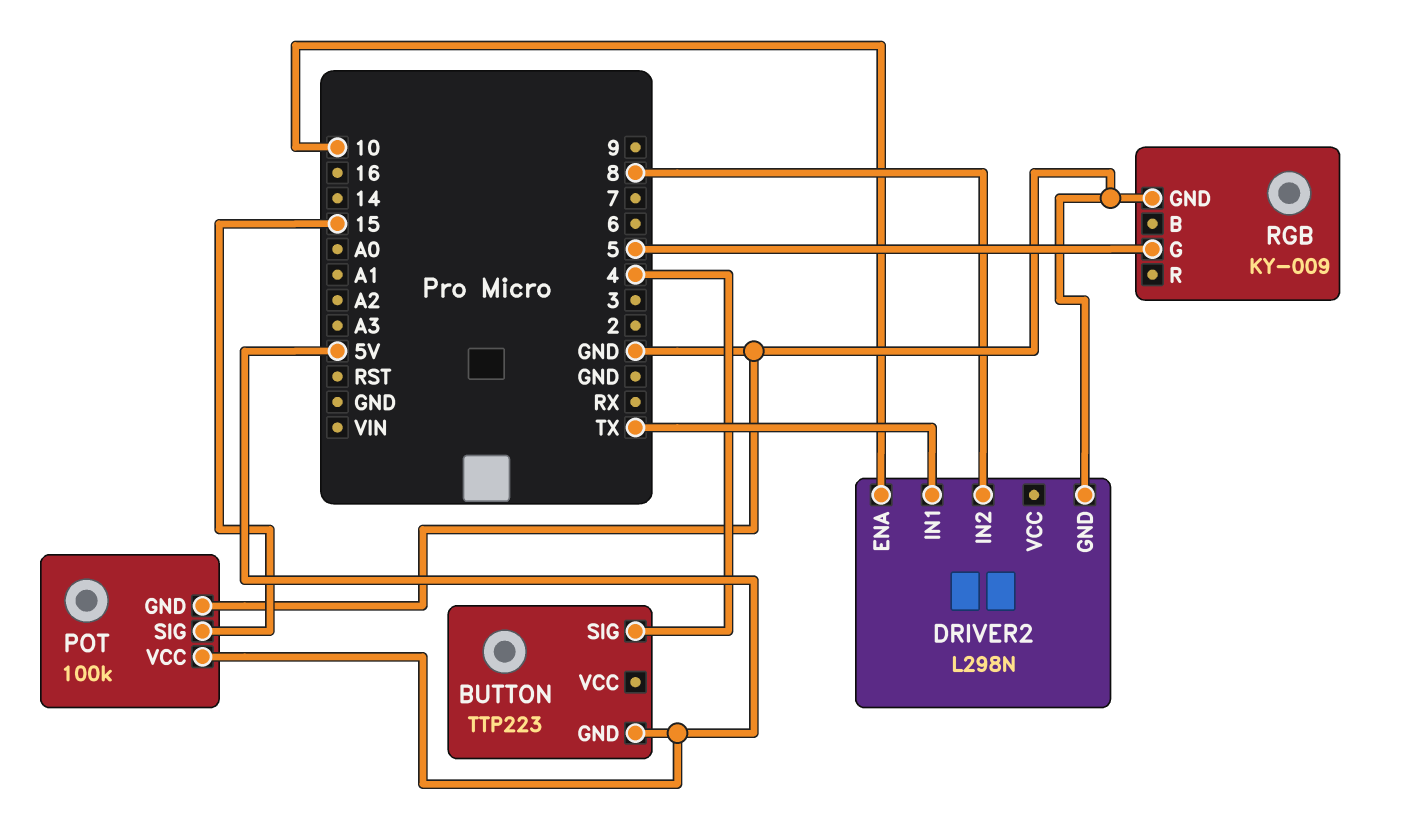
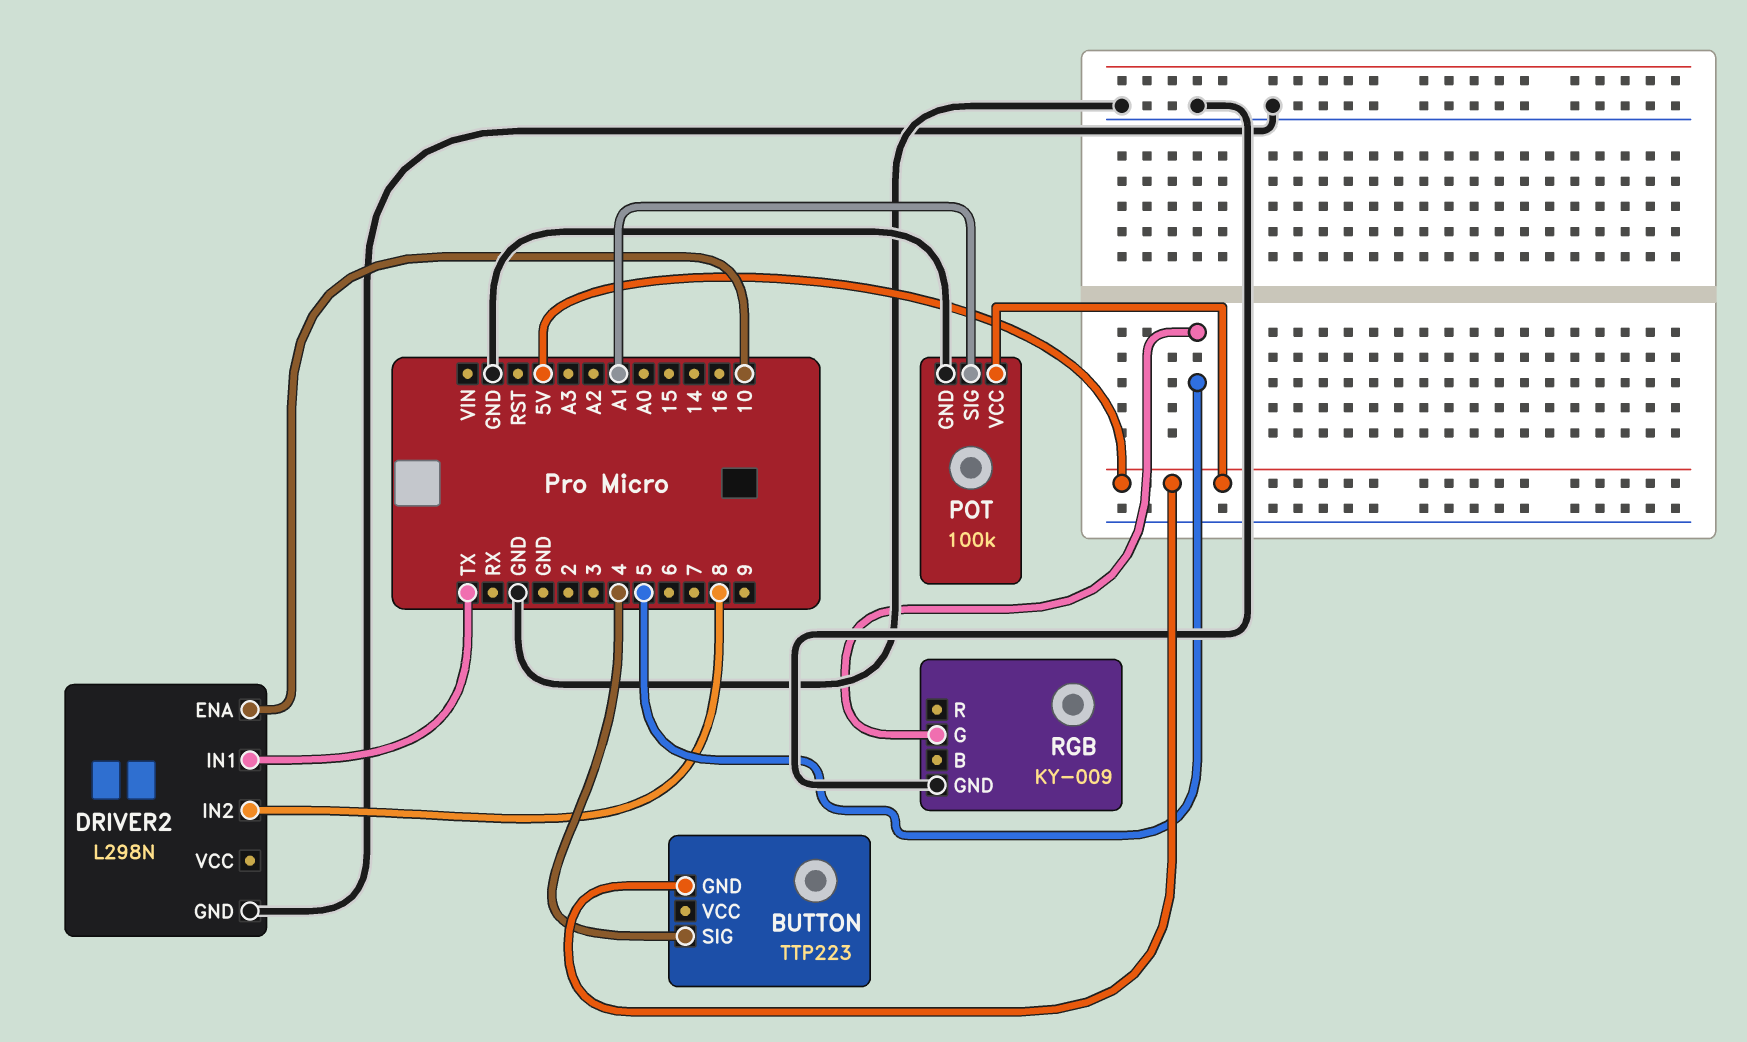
POT pin SIG: 15 -> A1

